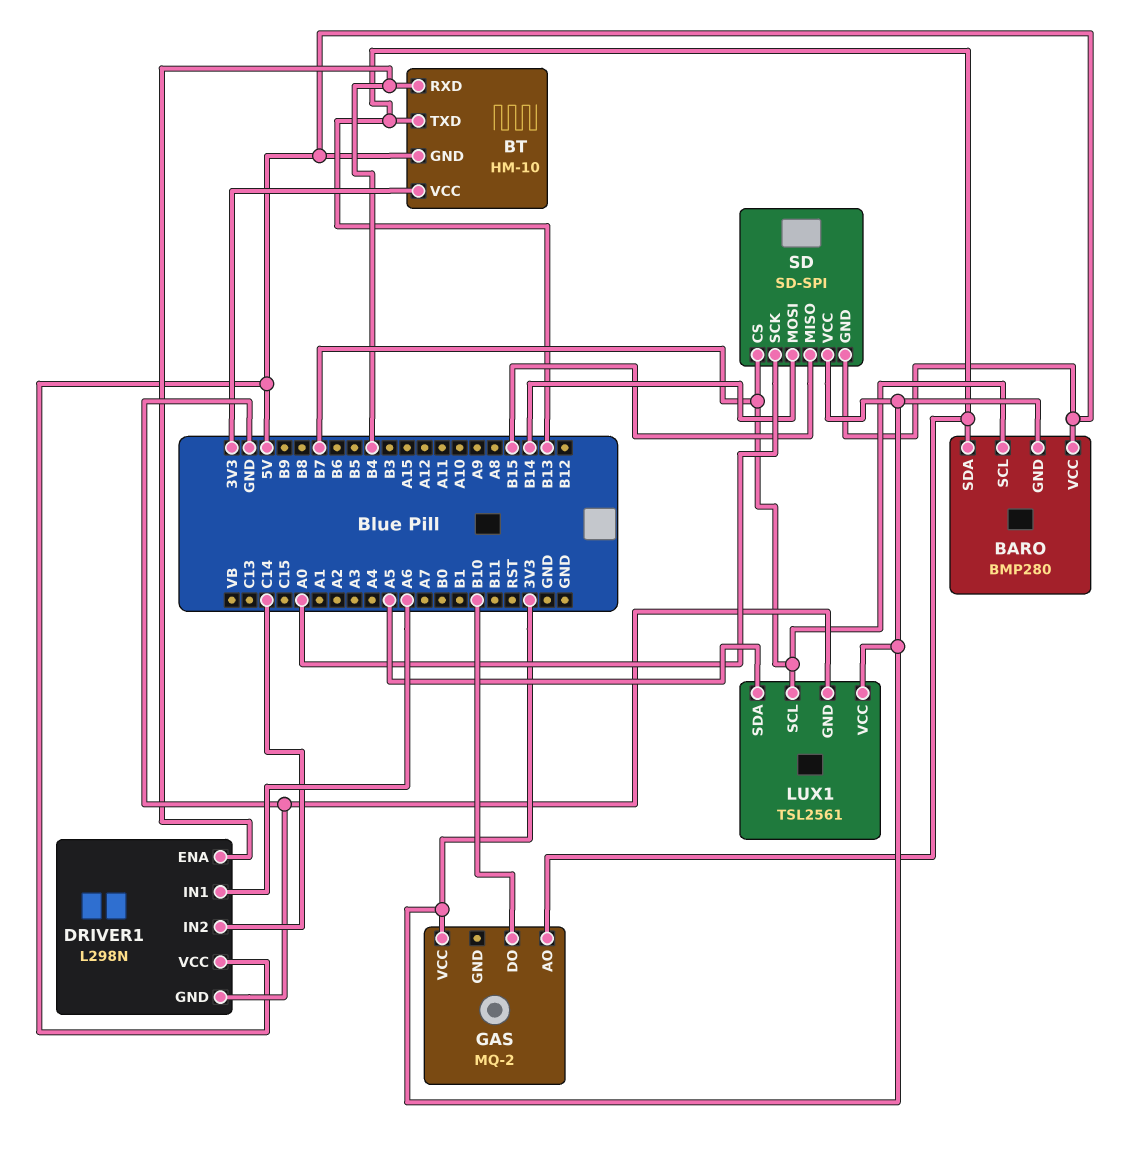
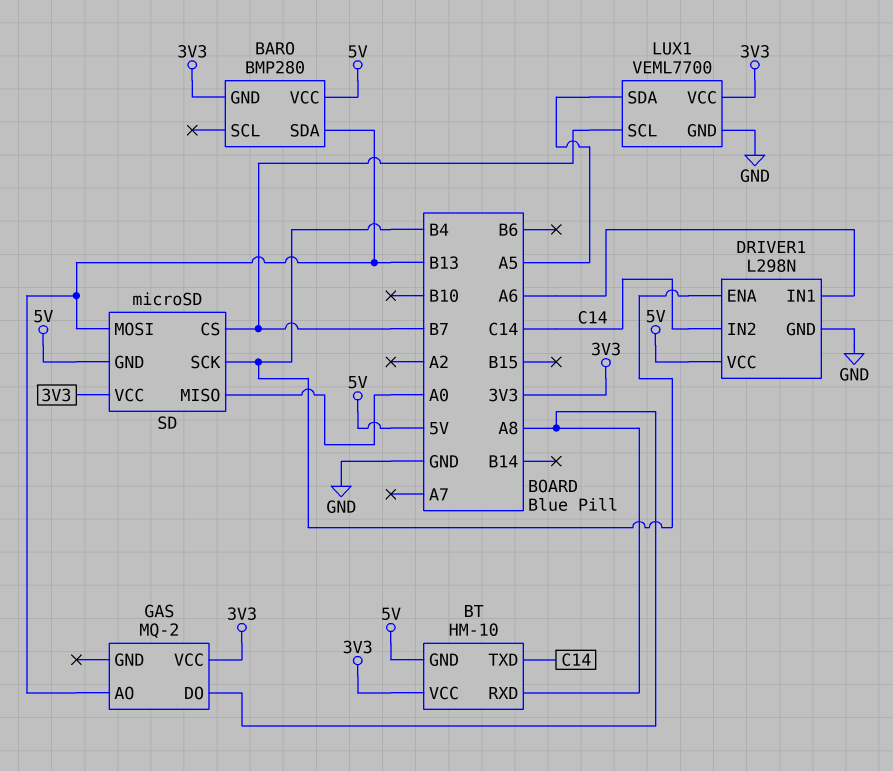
BARO pin SCL: B7 -> none
BT pin RXD: B4 -> A8
BT pin TXD: B13 -> C14
GAS pin DO: B10 -> A8
LUX1: TSL2561 -> VEML7700
SD: SD-SPI -> microSD
SD pin MISO: B15 -> A0
SD pin MOSI: B14 -> B13
SD pin SCK: A0 -> B4

